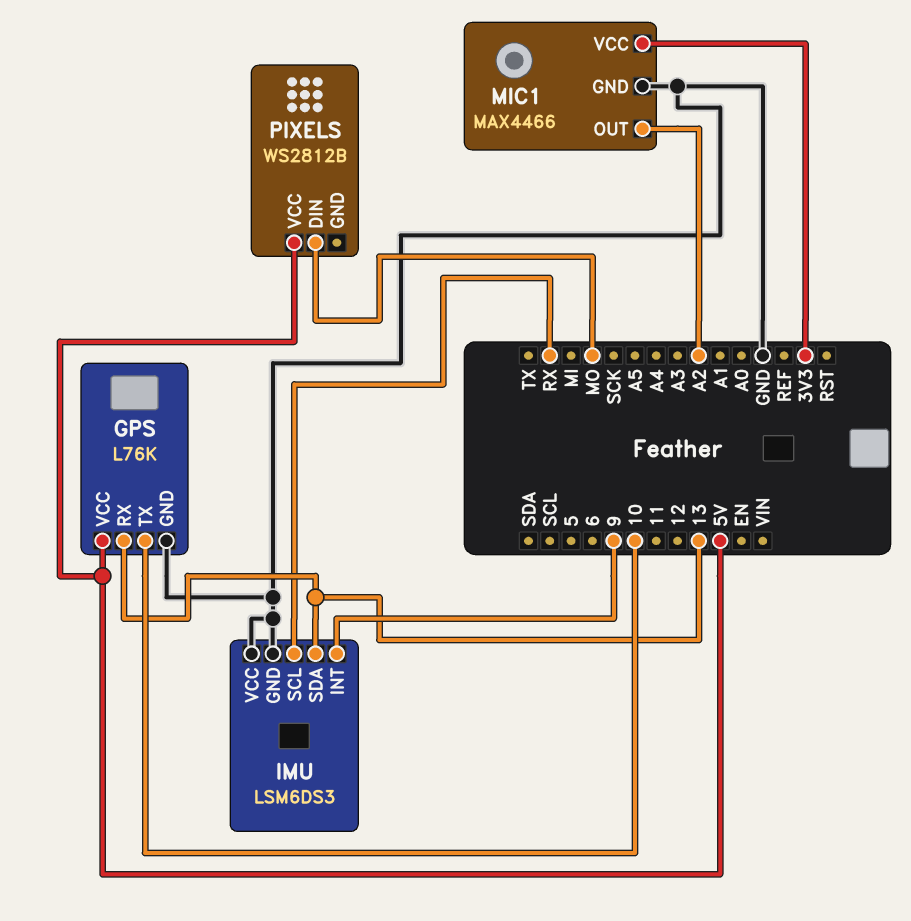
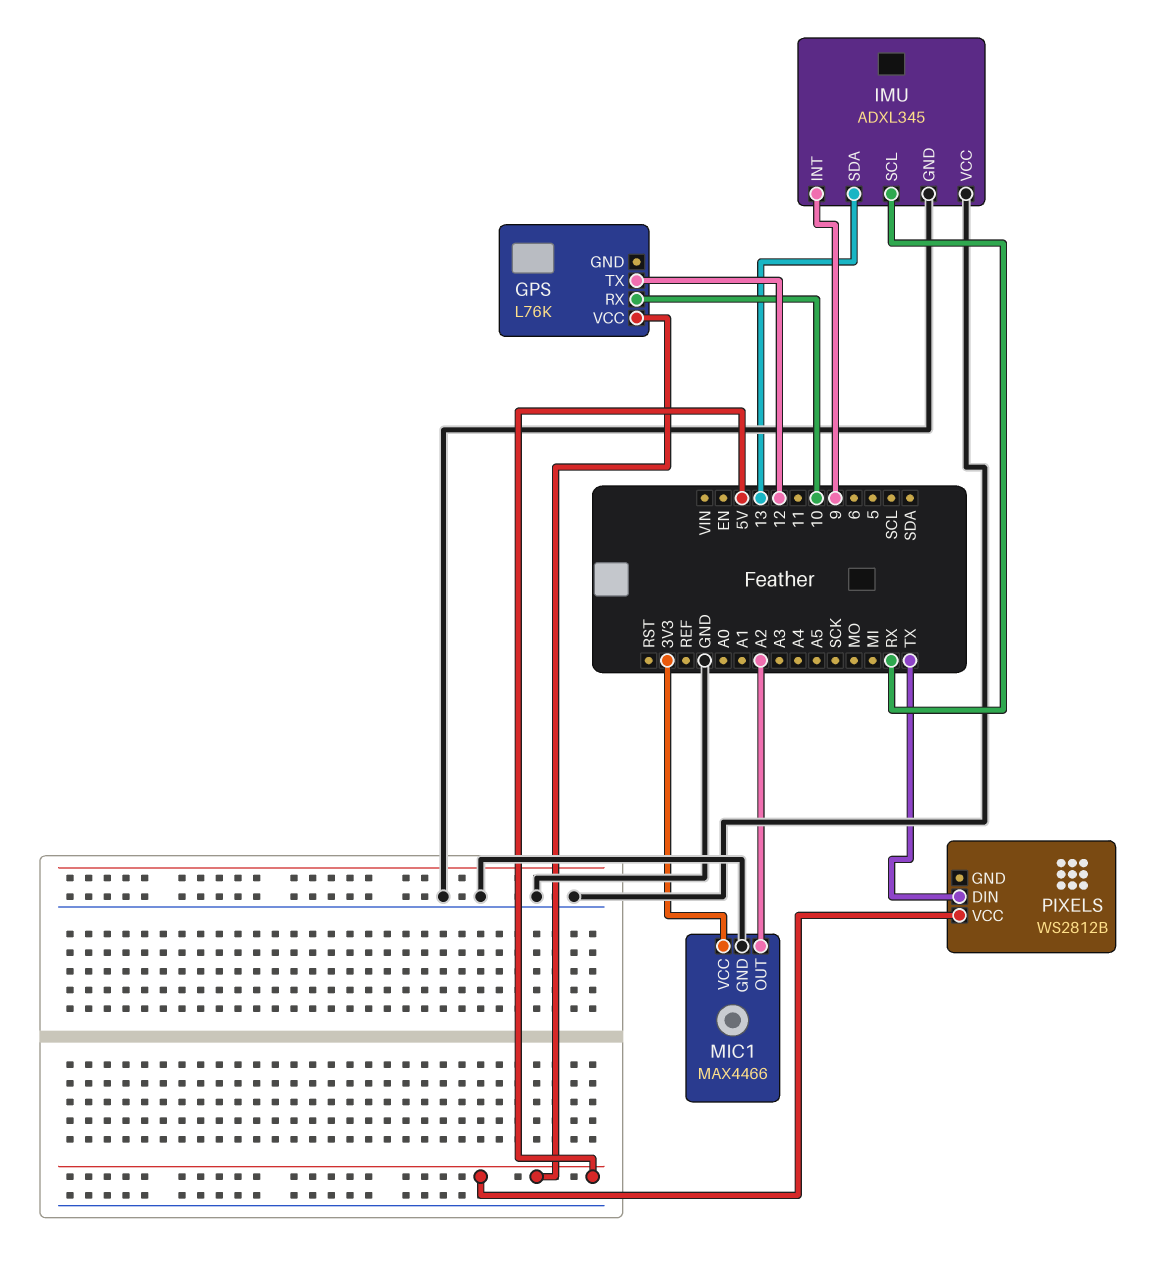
GPS pin GND: GND -> none
GPS pin RX: 13 -> 10
GPS pin TX: 10 -> 12
IMU: LSM6DS3 -> ADXL345
PIXELS pin DIN: MO -> TX

